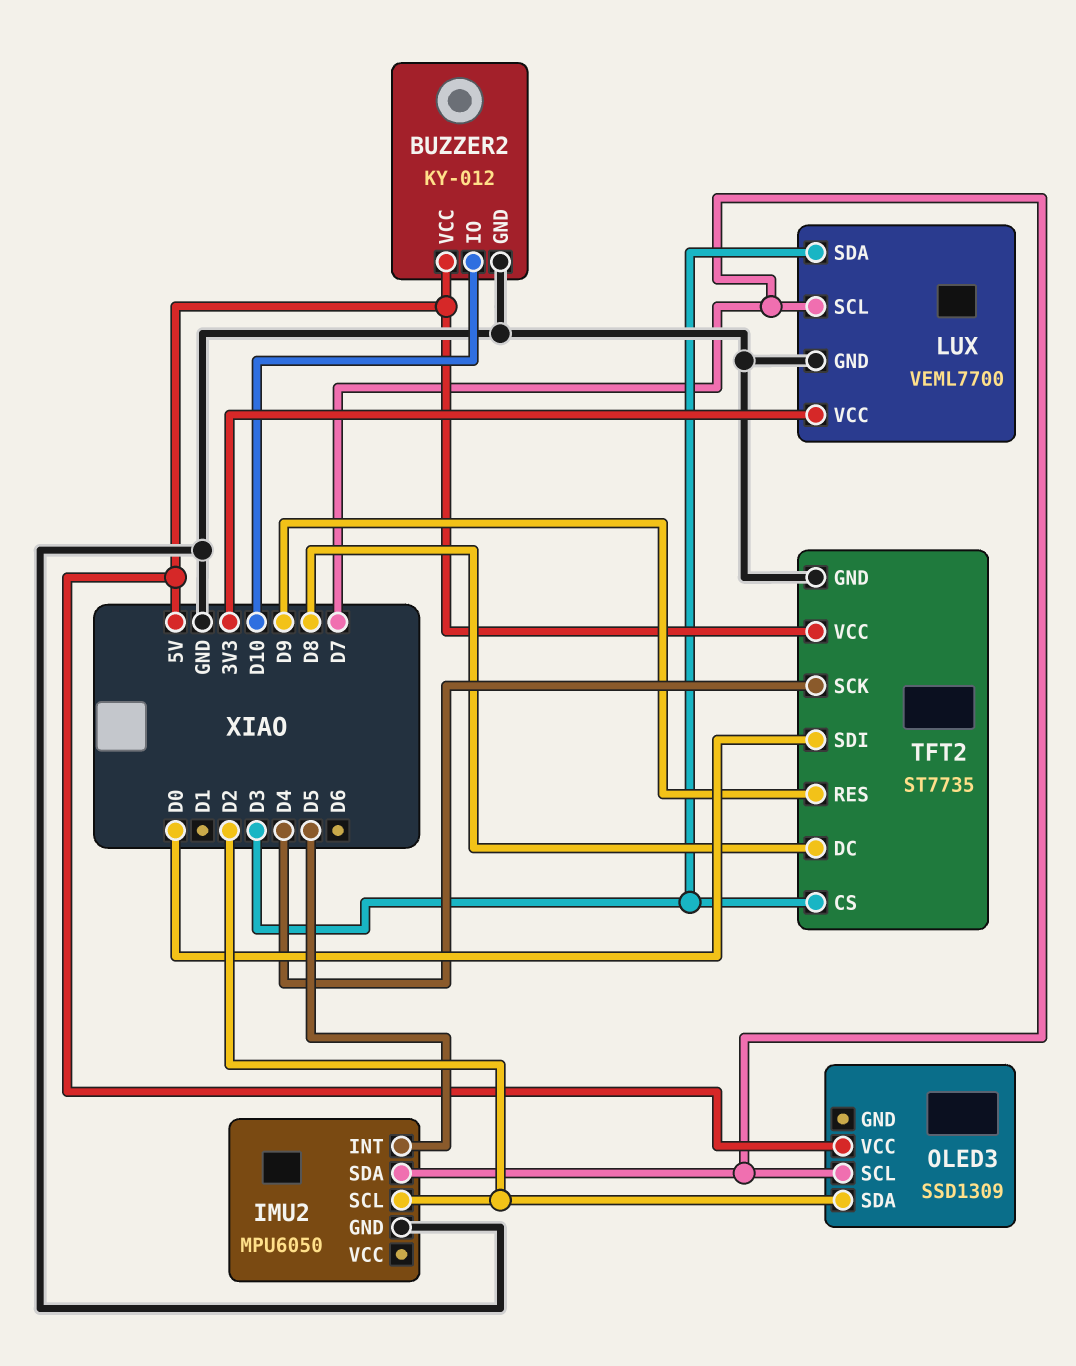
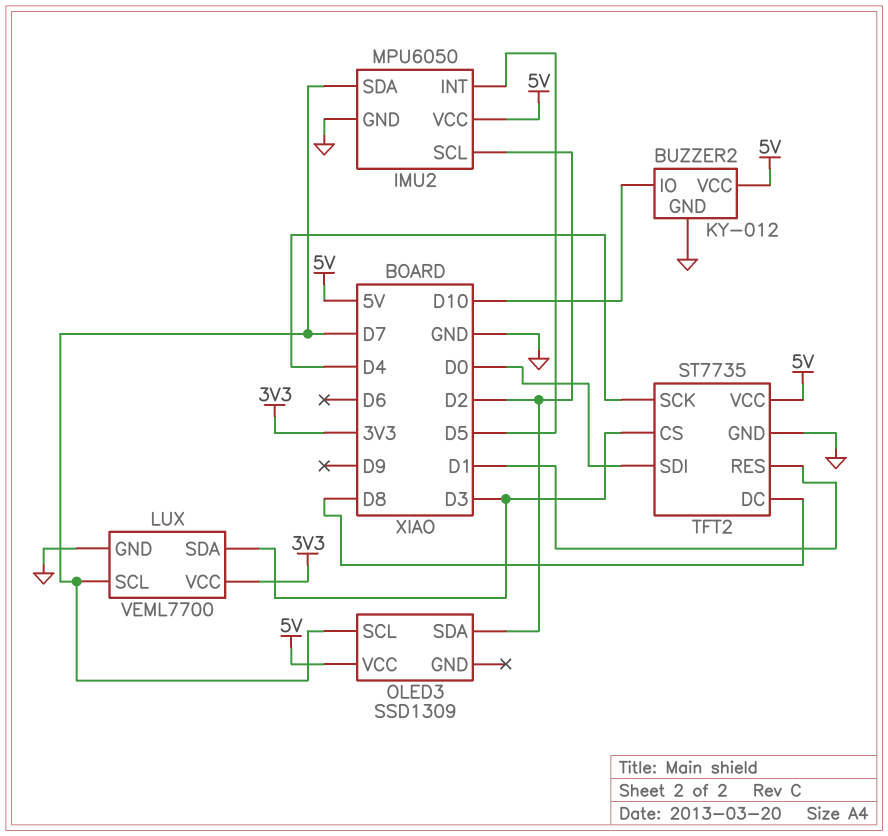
IMU2 pin VCC: none -> 5V
TFT2 pin RES: D9 -> D1

